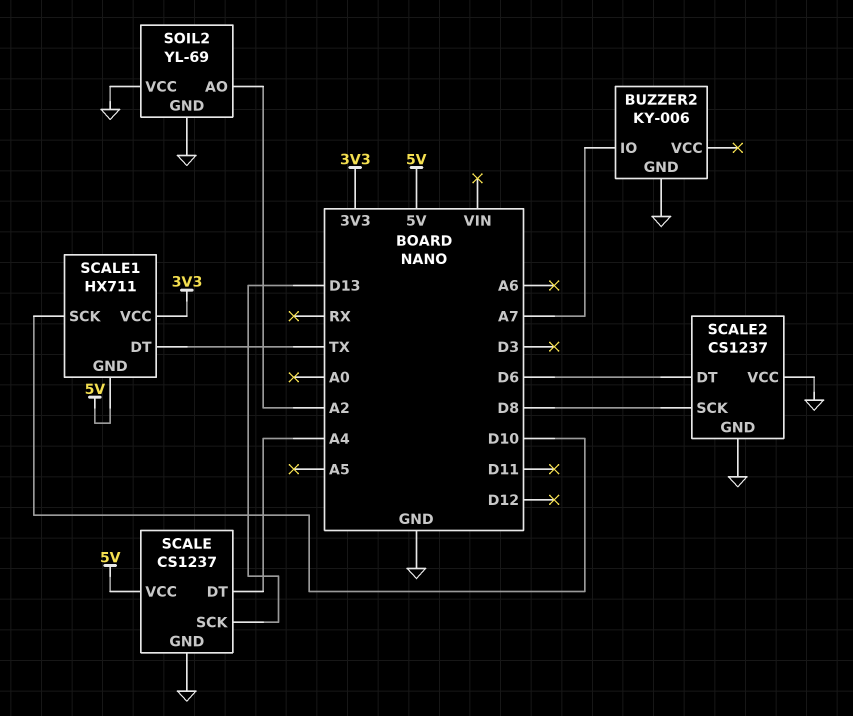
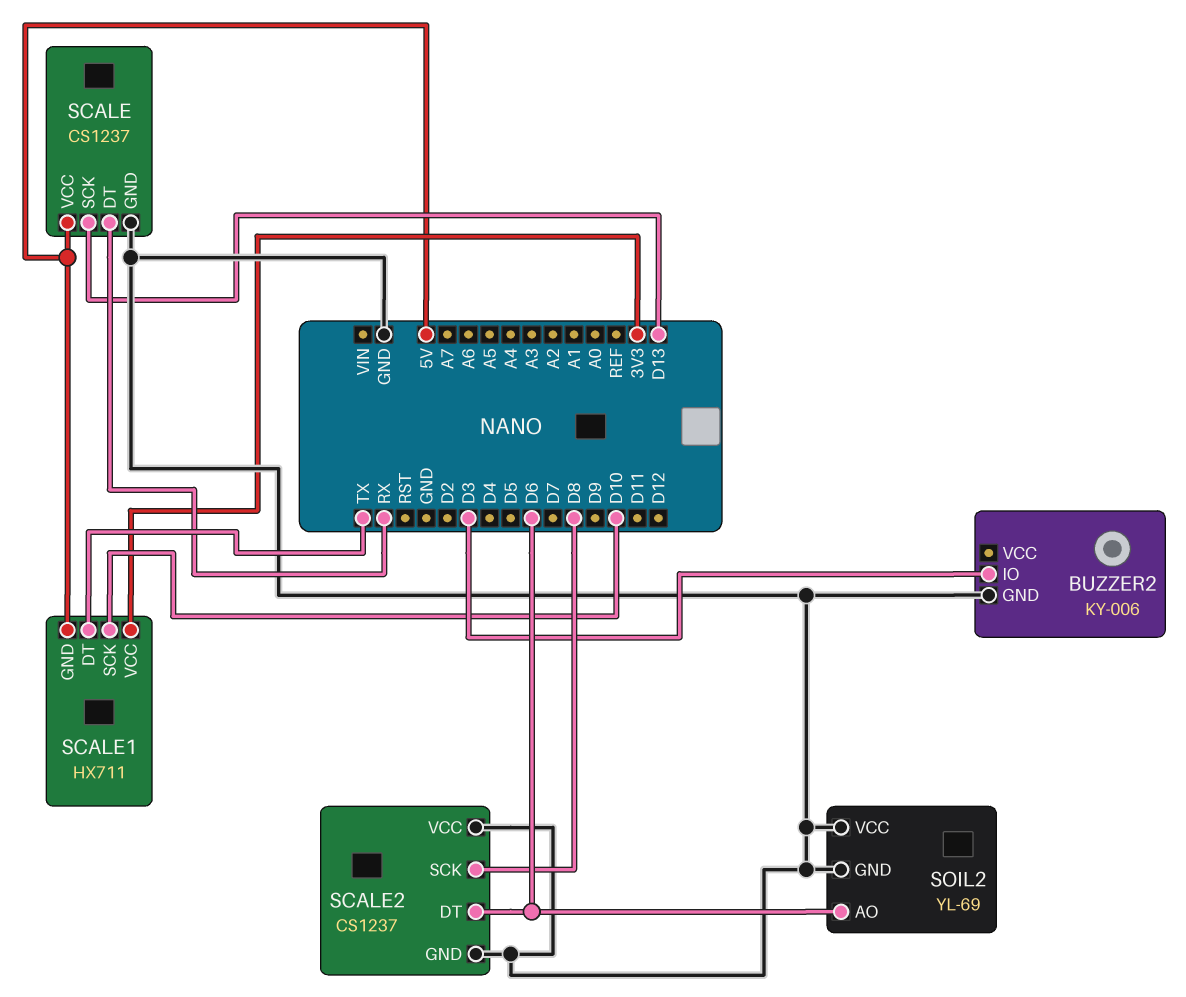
BUZZER2 pin IO: A7 -> D3
SCALE pin DT: A4 -> RX
SOIL2 pin AO: A2 -> D6

